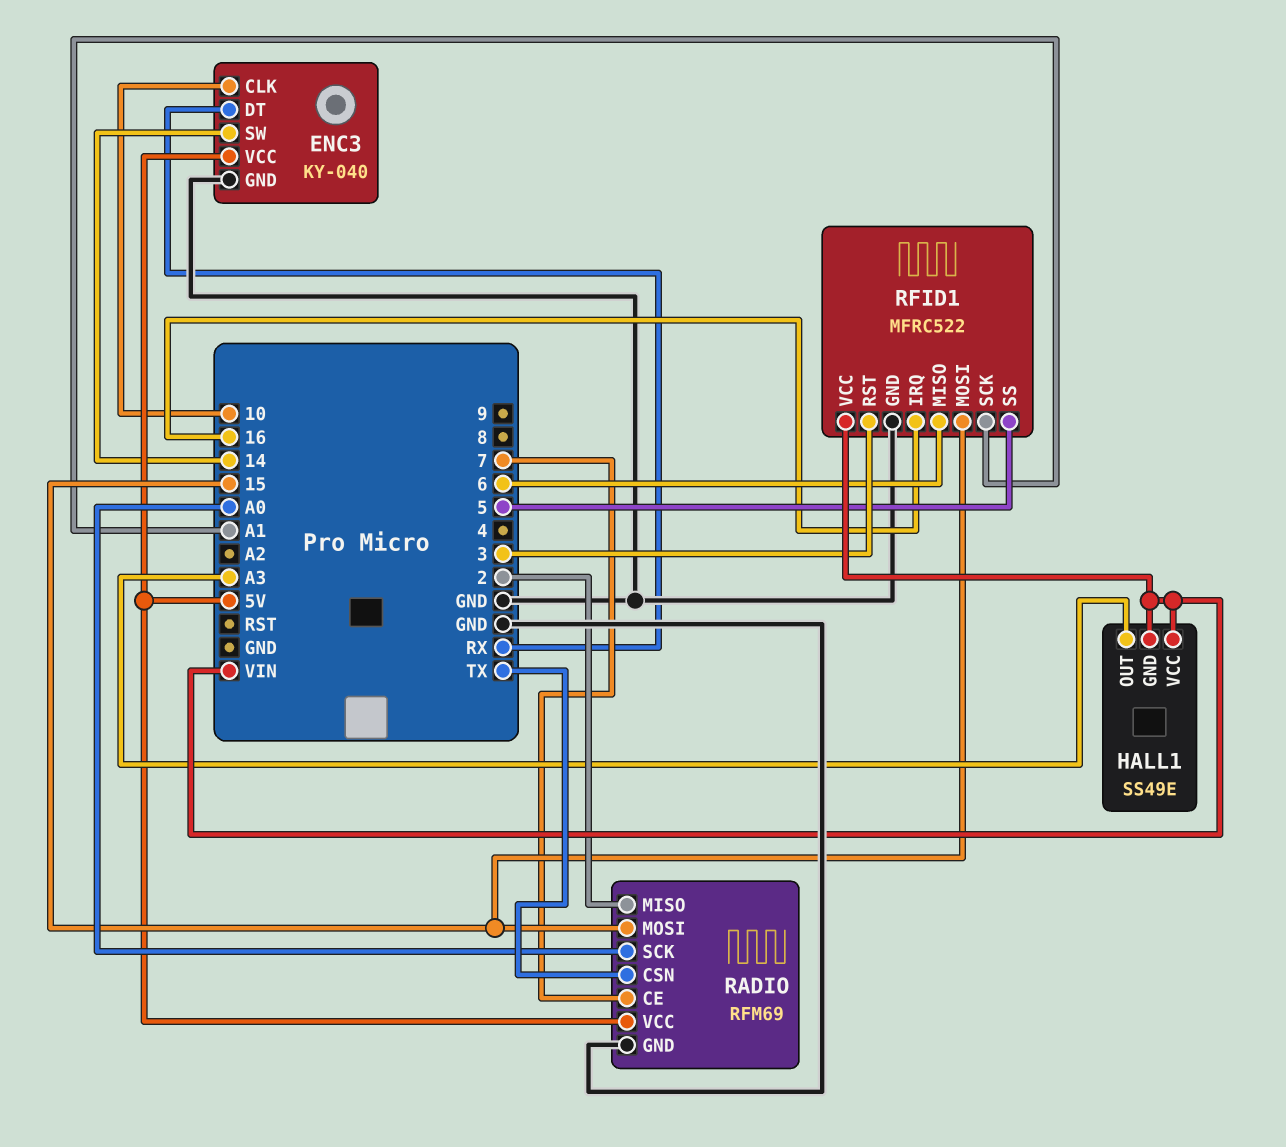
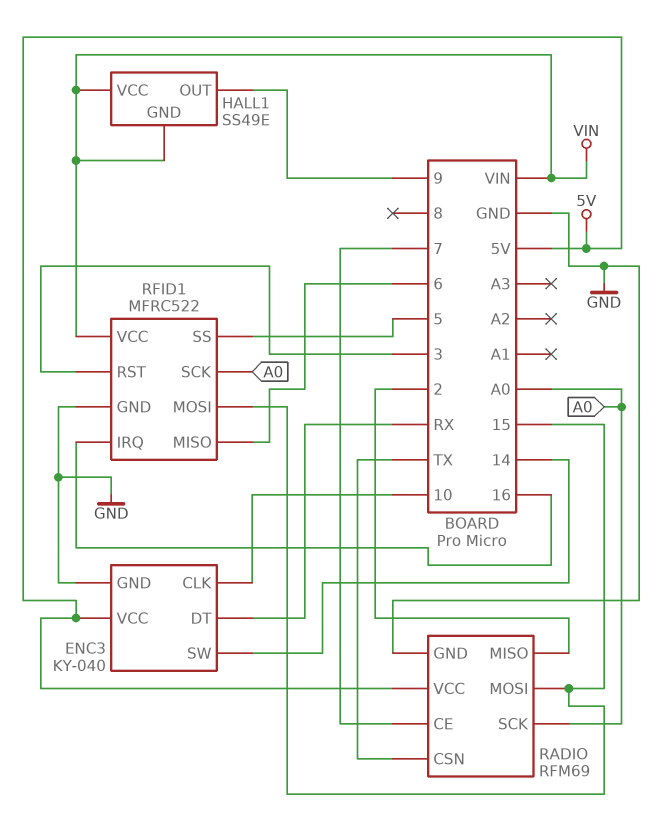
HALL1 pin OUT: A3 -> 9
RFID1 pin SCK: A1 -> A0

